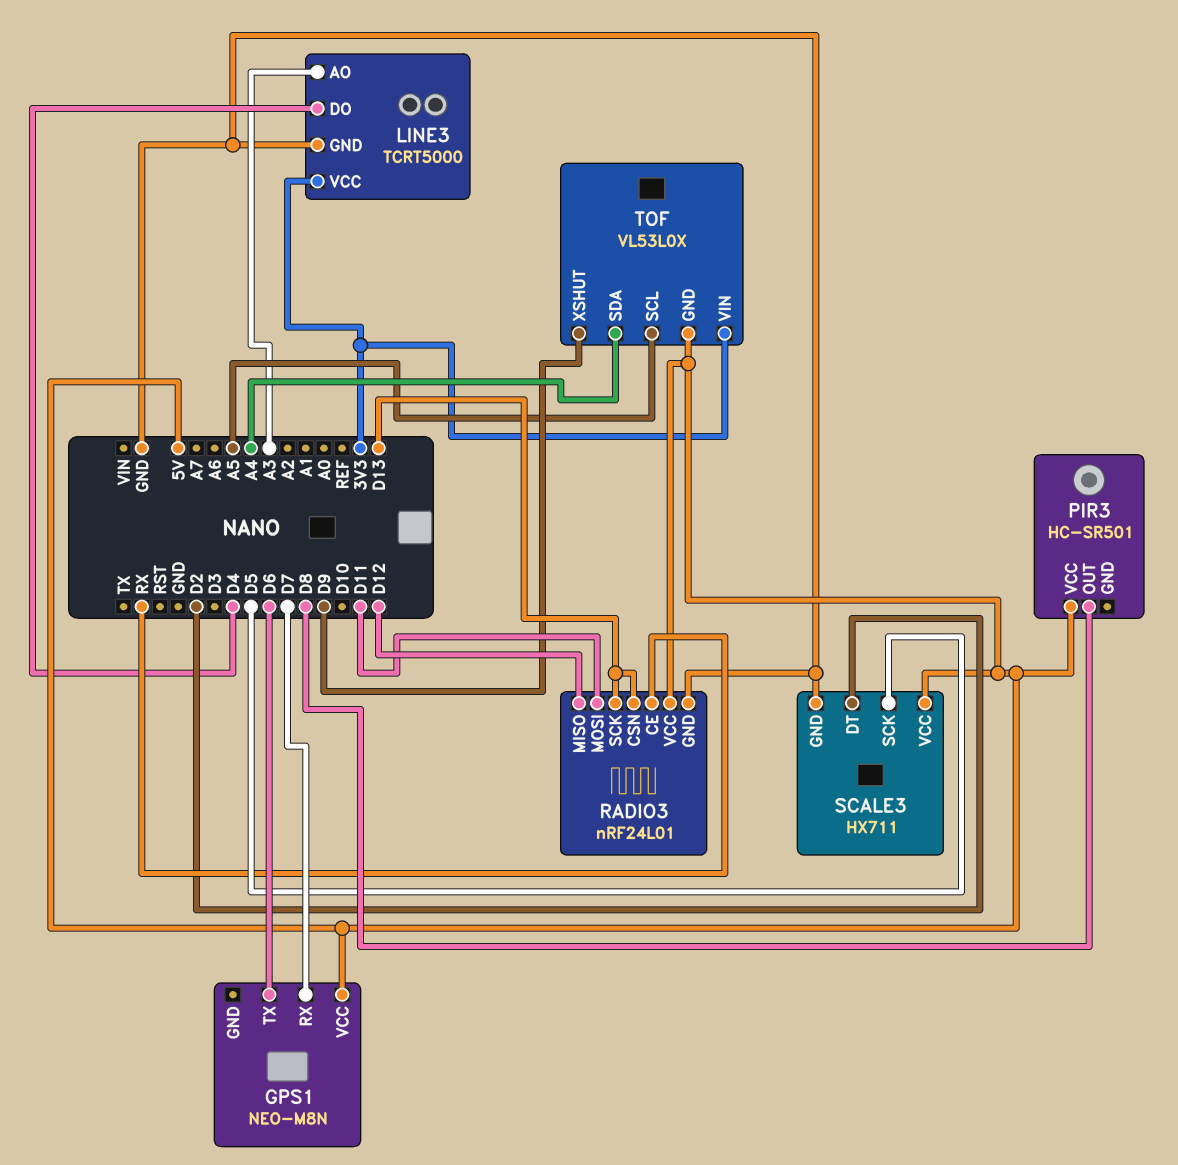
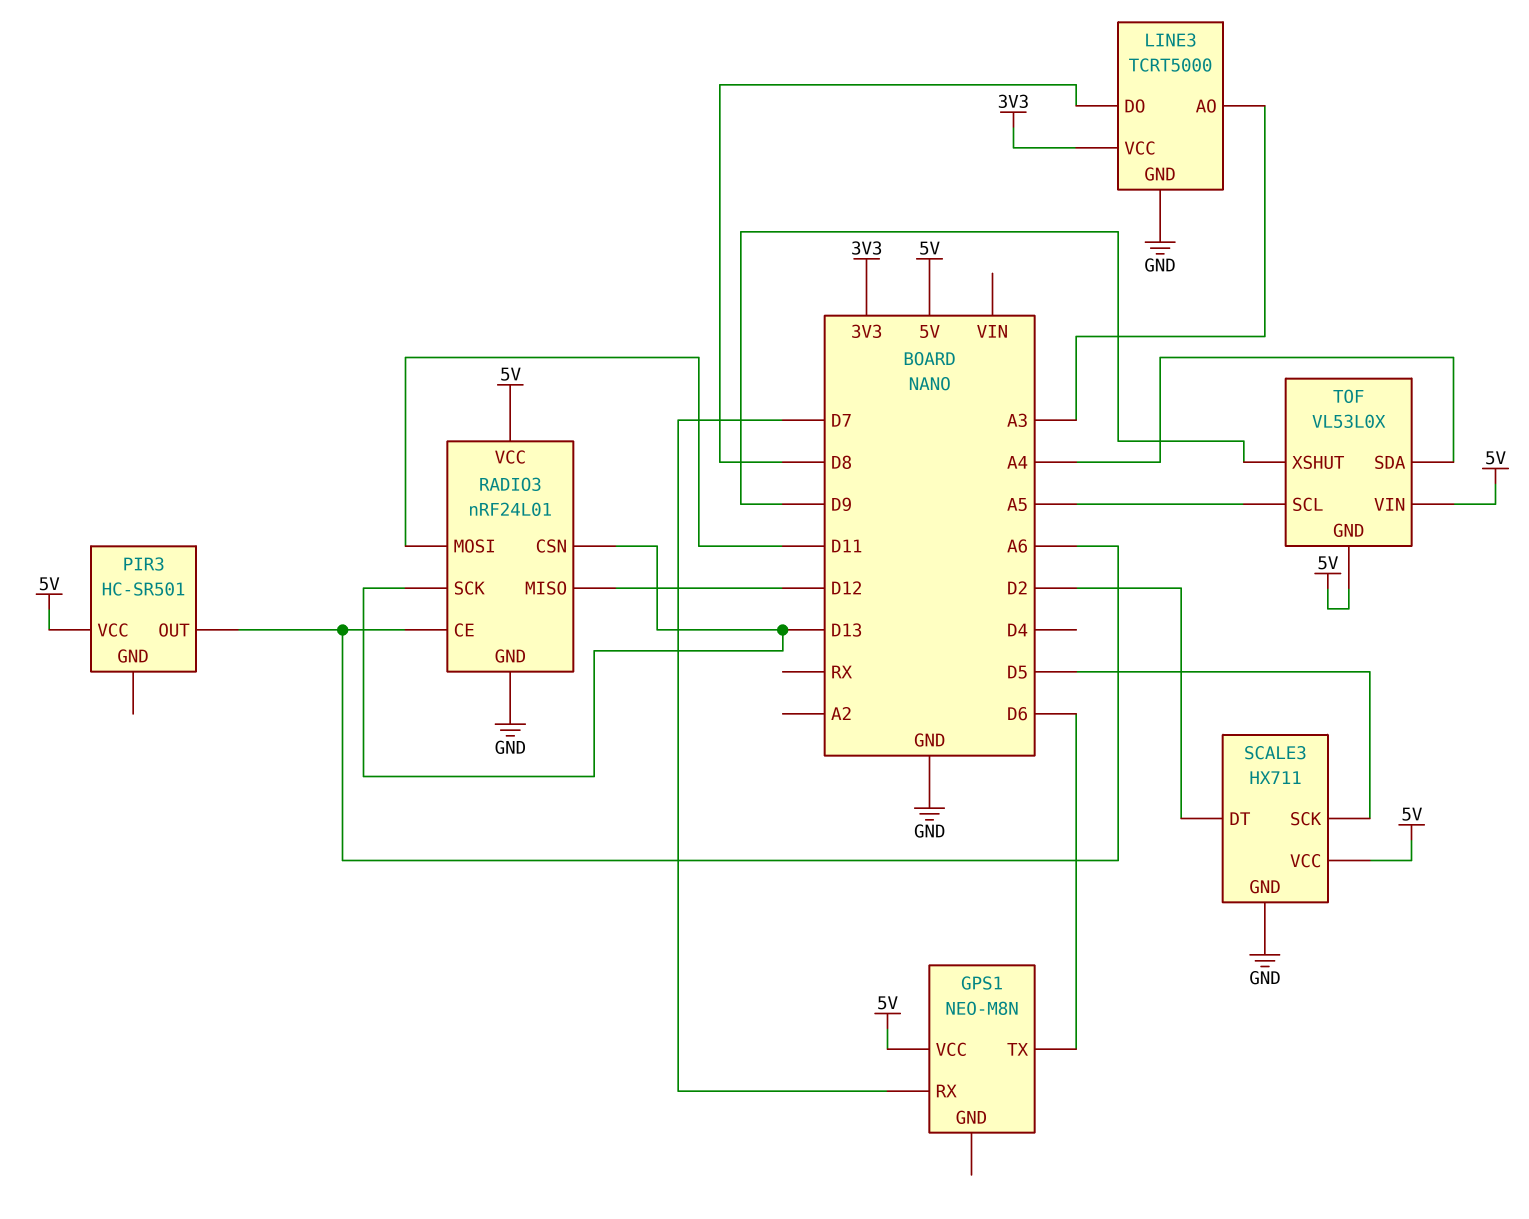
LINE3 pin DO: D4 -> D8
PIR3 pin OUT: D8 -> A6
RADIO3 pin CE: RX -> A6
TOF pin VIN: 3V3 -> 5V

